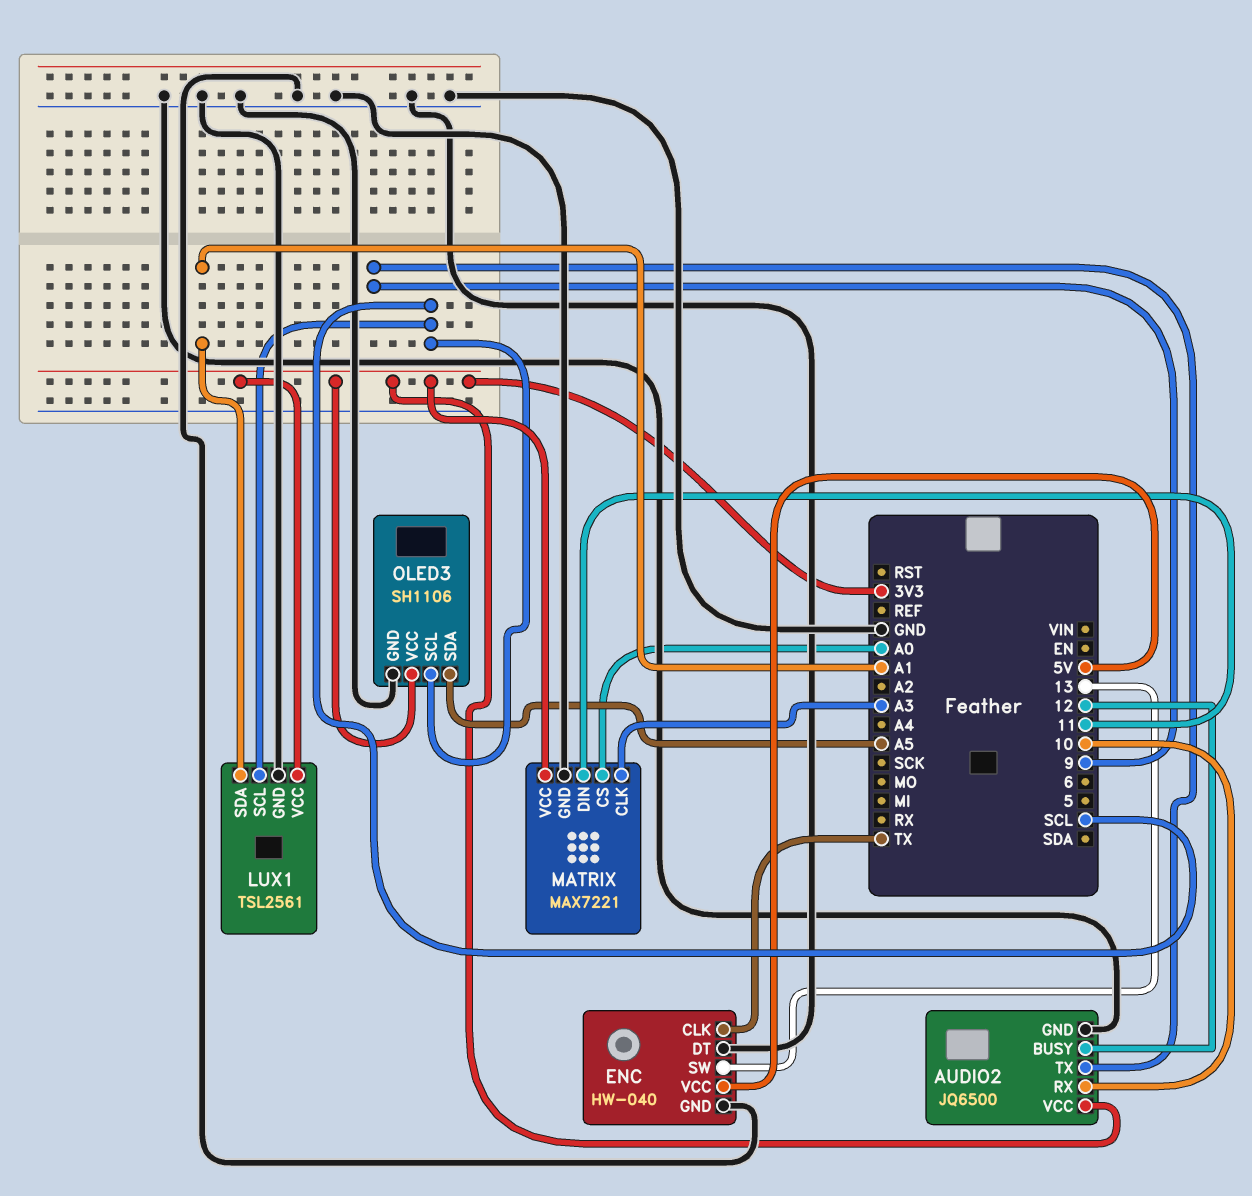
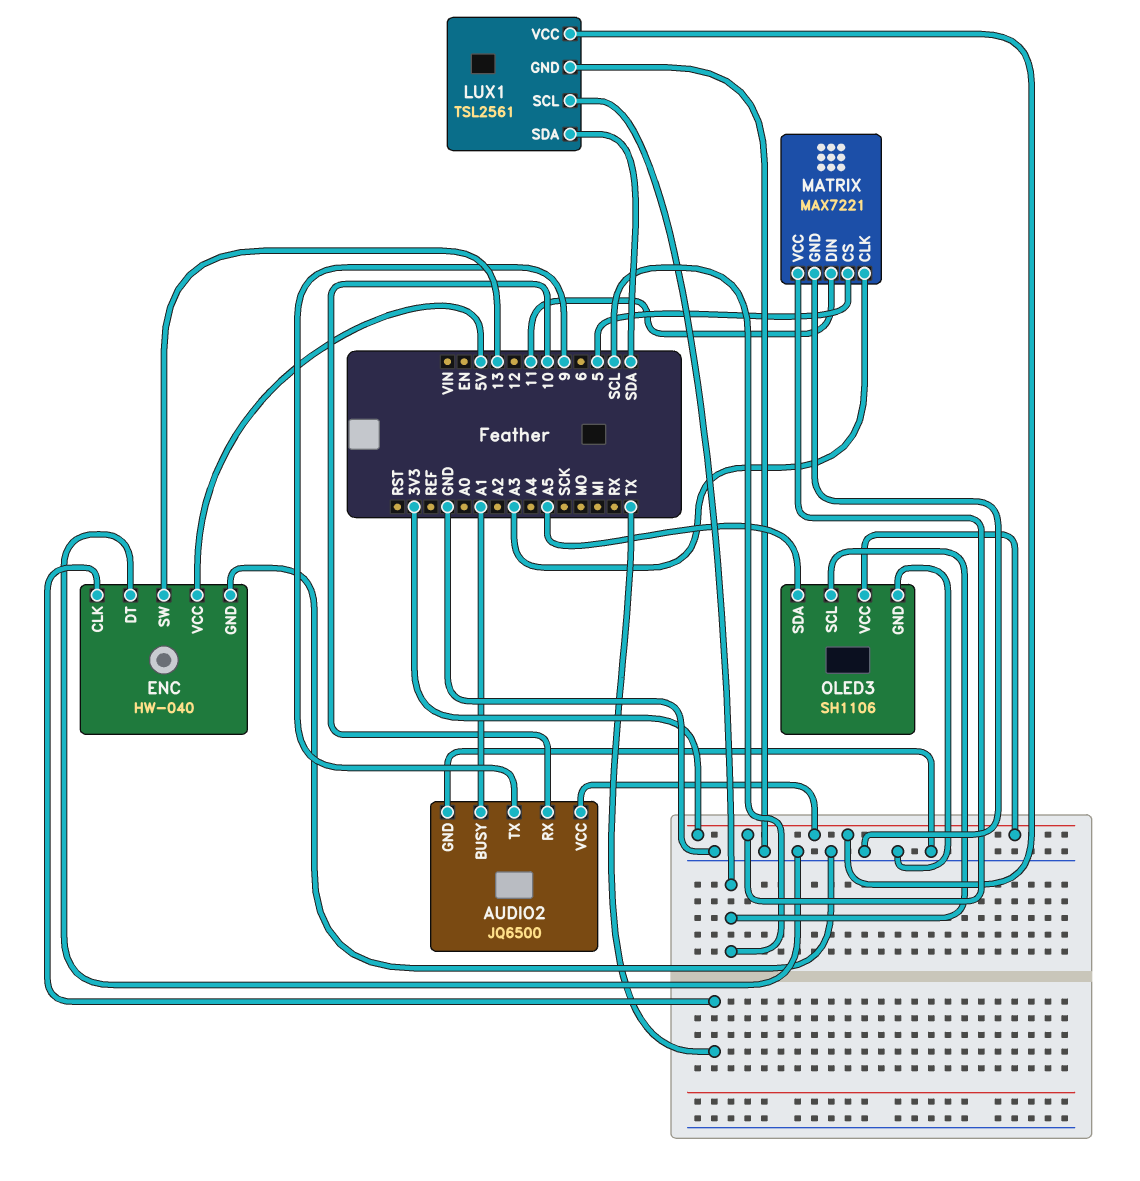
AUDIO2 pin BUSY: 12 -> A1
LUX1 pin SDA: A1 -> SDA
MATRIX pin CS: A0 -> 5

